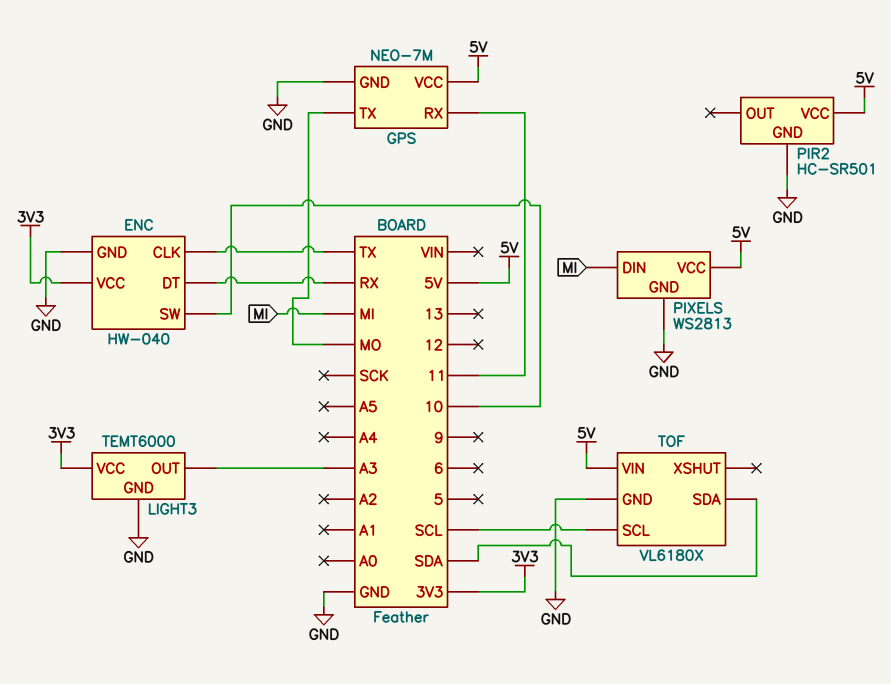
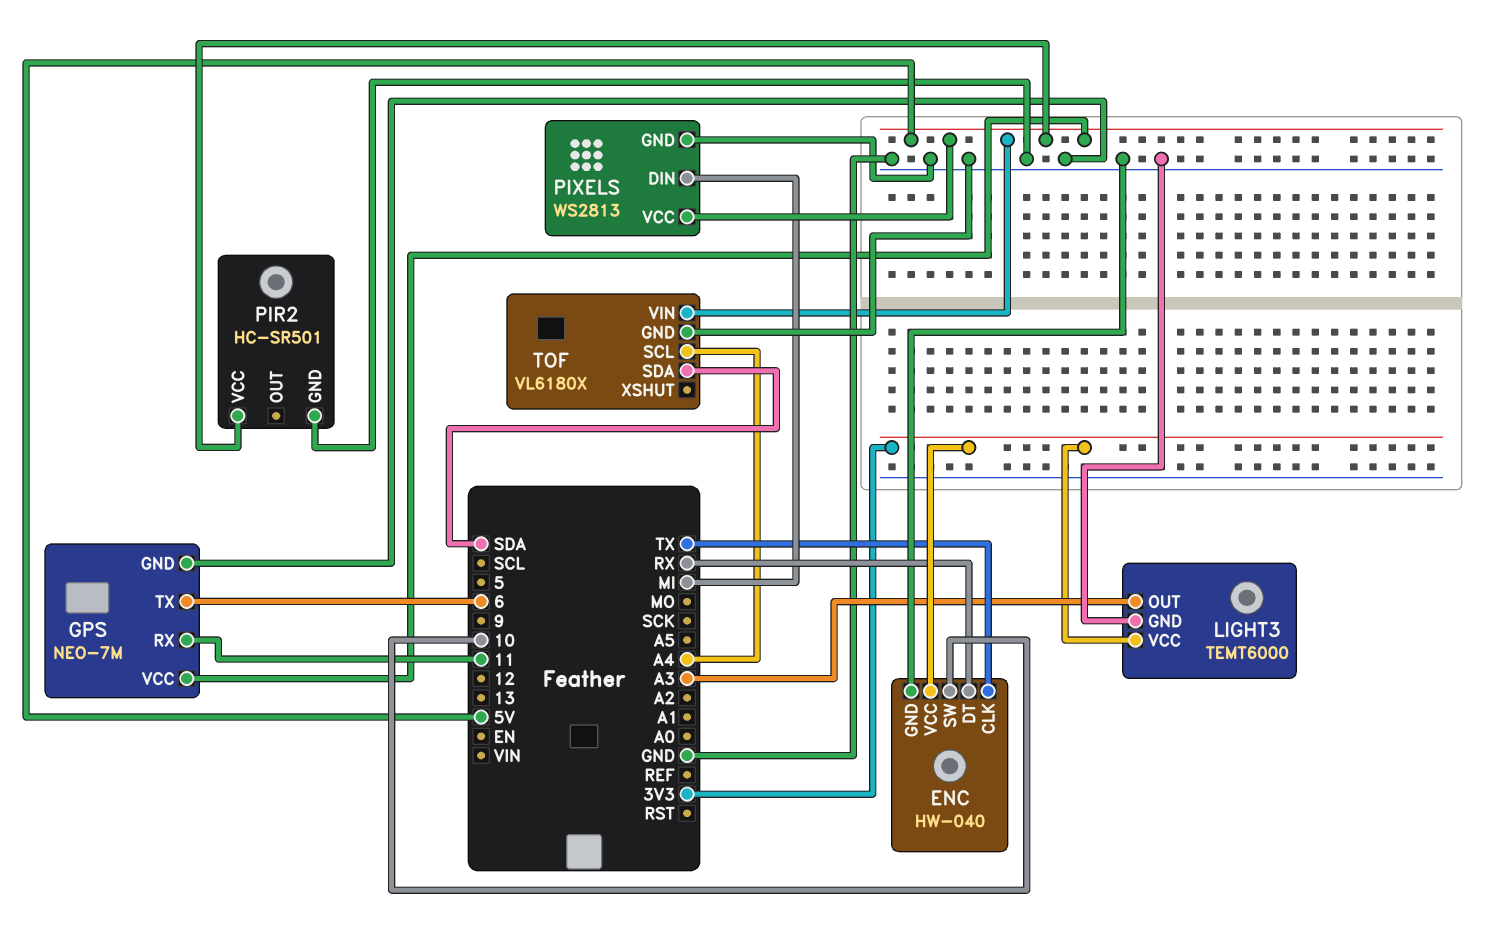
GPS pin TX: MO -> 6
TOF pin SCL: SCL -> A4

